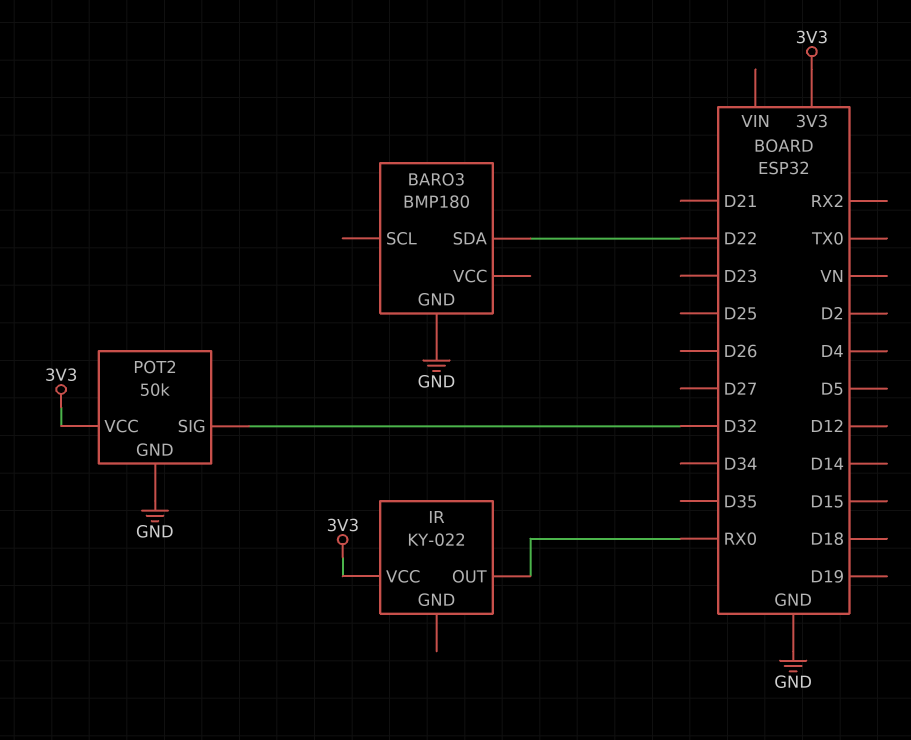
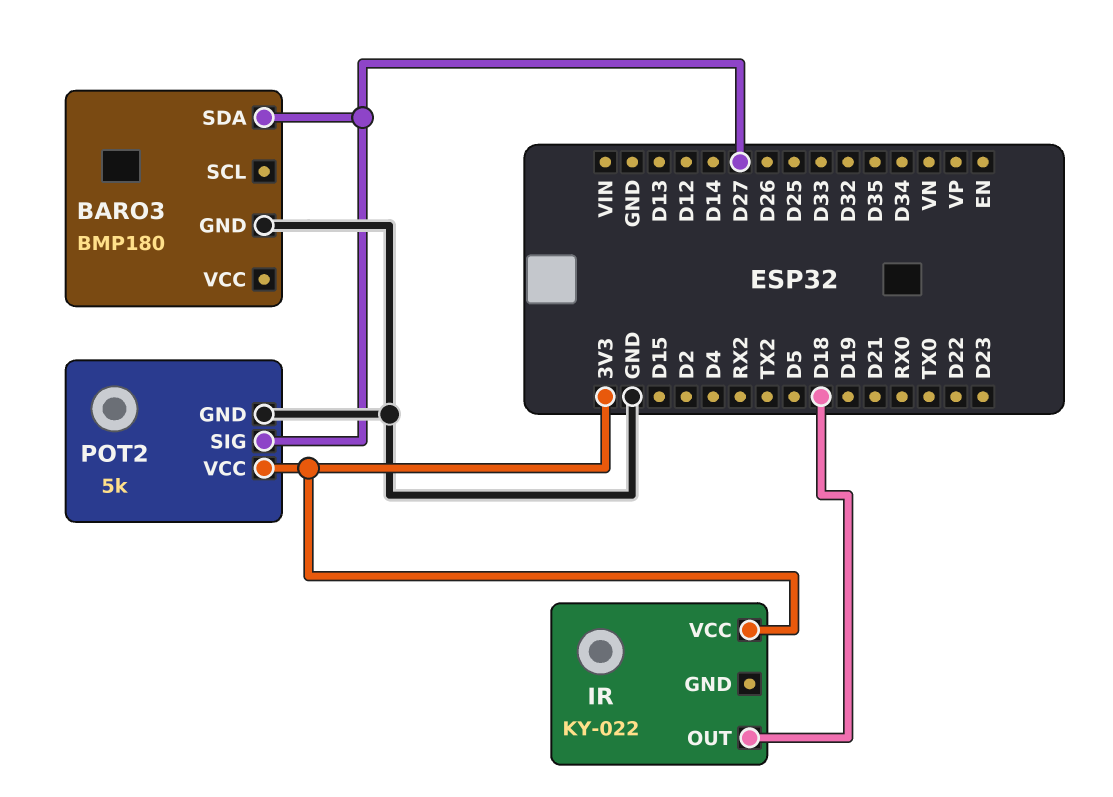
BARO3 pin SDA: D22 -> D27
IR pin OUT: RX0 -> D18
POT2: 50k -> 5k
POT2 pin SIG: D32 -> D27

